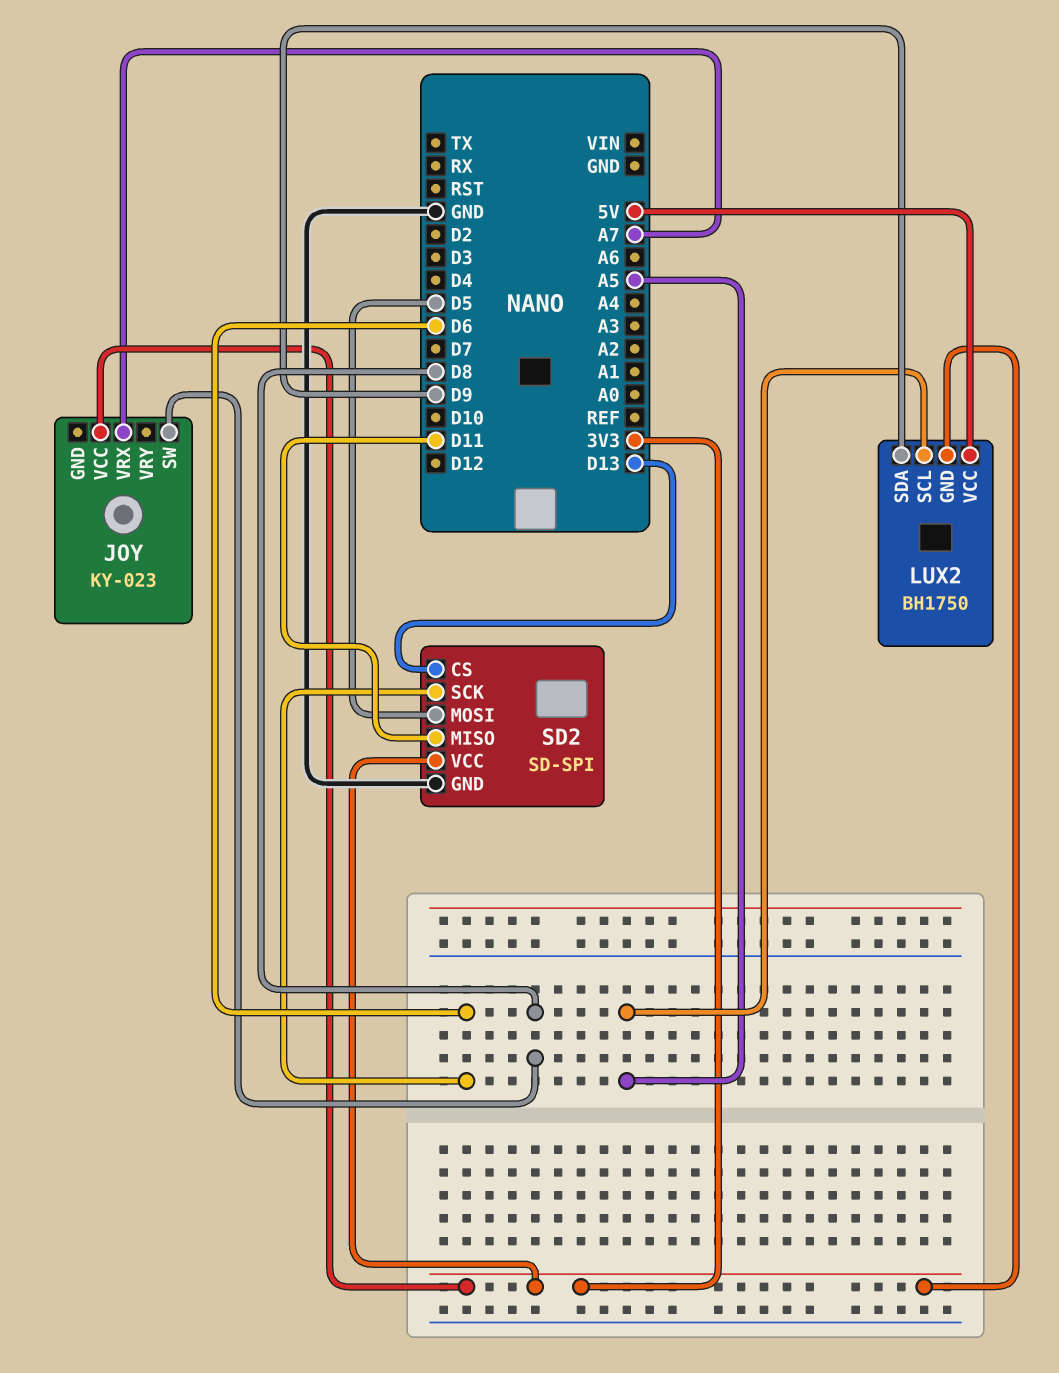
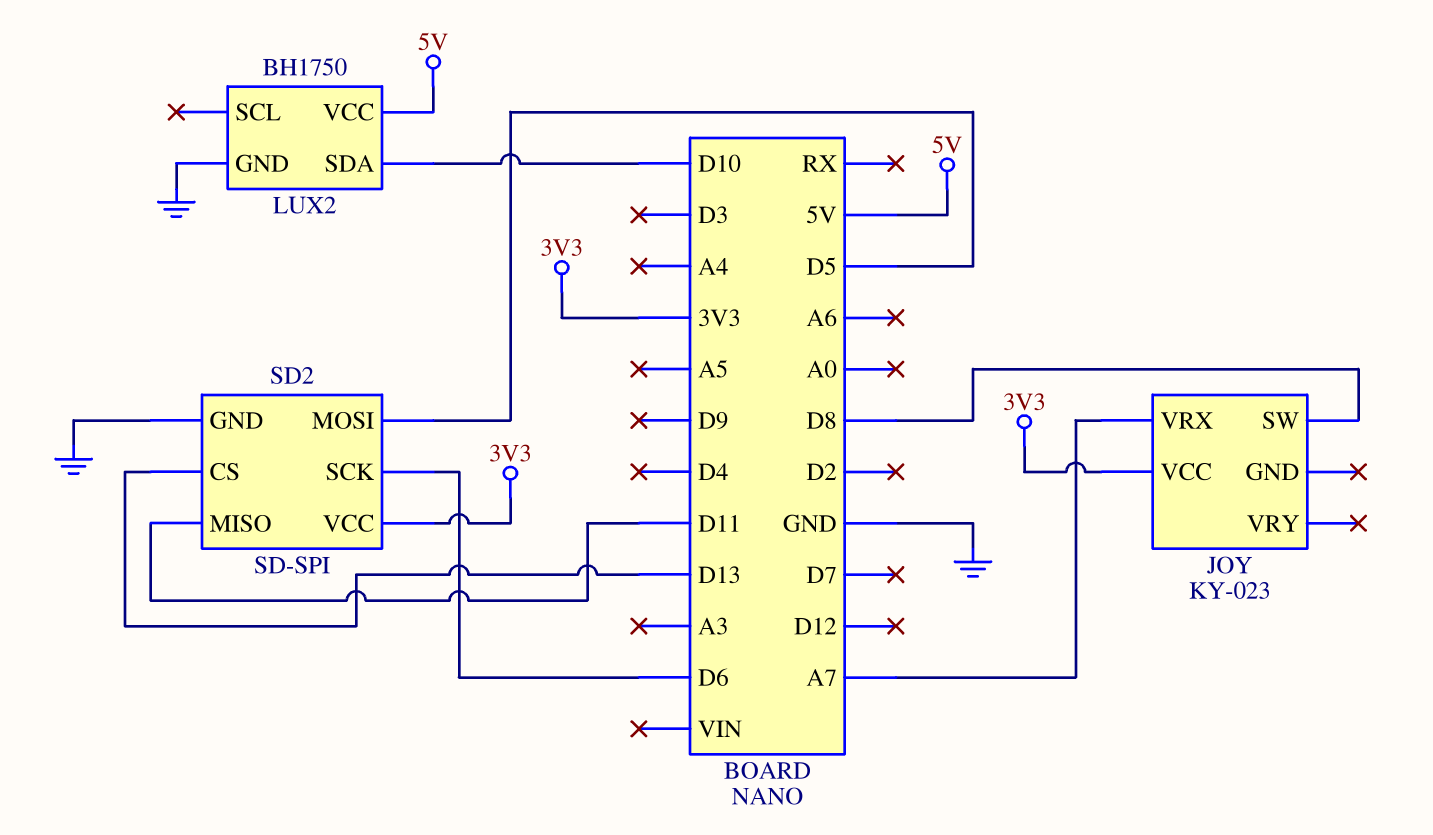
LUX2 pin GND: 3V3 -> GND
LUX2 pin SCL: A5 -> none
LUX2 pin SDA: D9 -> D10

